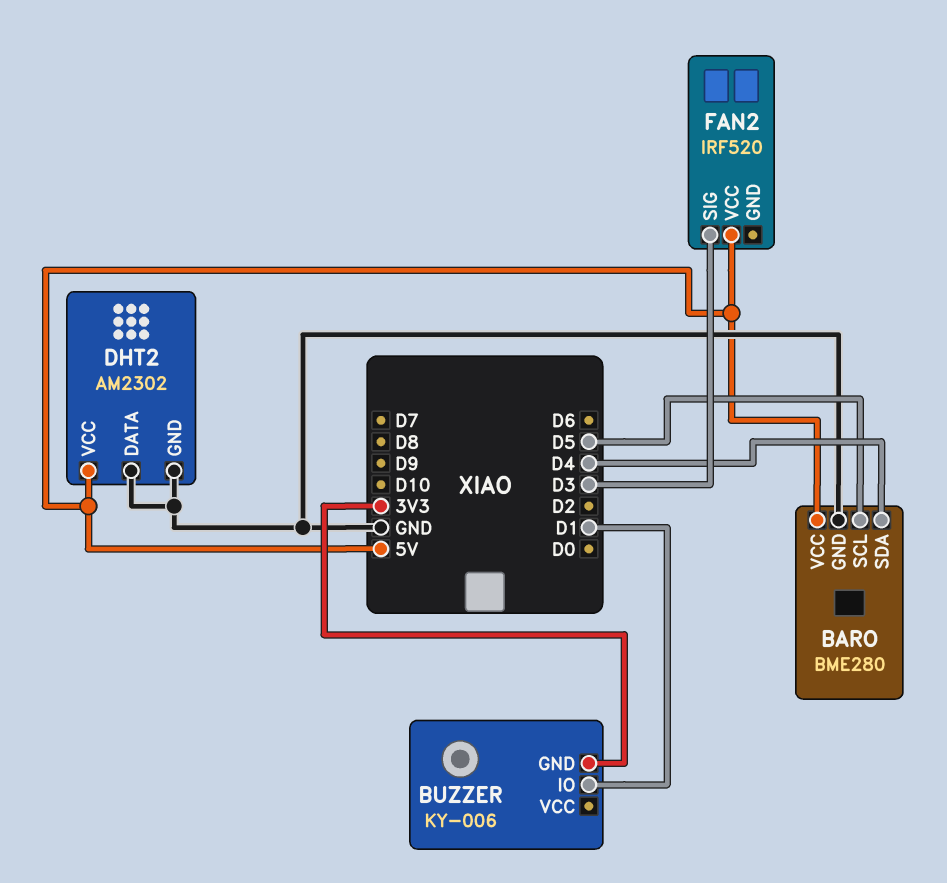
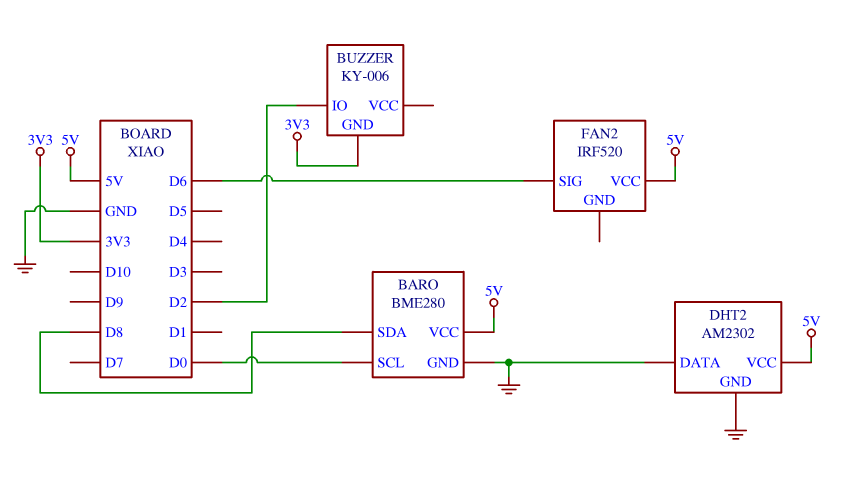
BARO pin SCL: D5 -> D0
BARO pin SDA: D4 -> D8
BUZZER pin IO: D1 -> D2
FAN2 pin SIG: D3 -> D6

